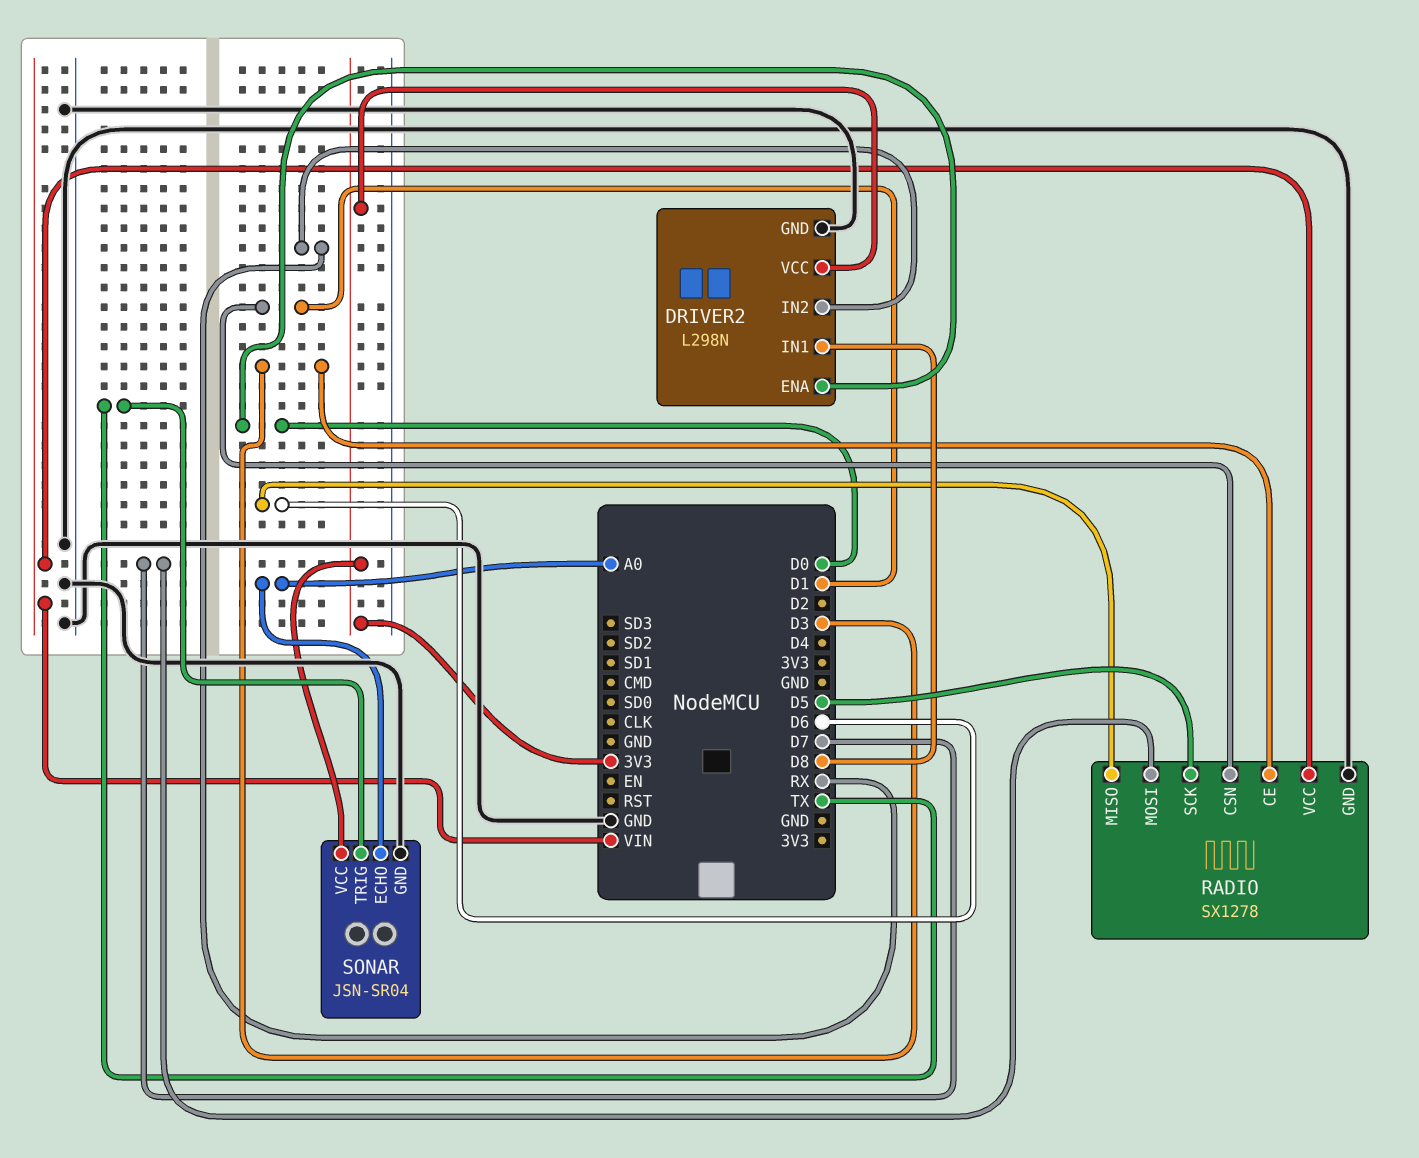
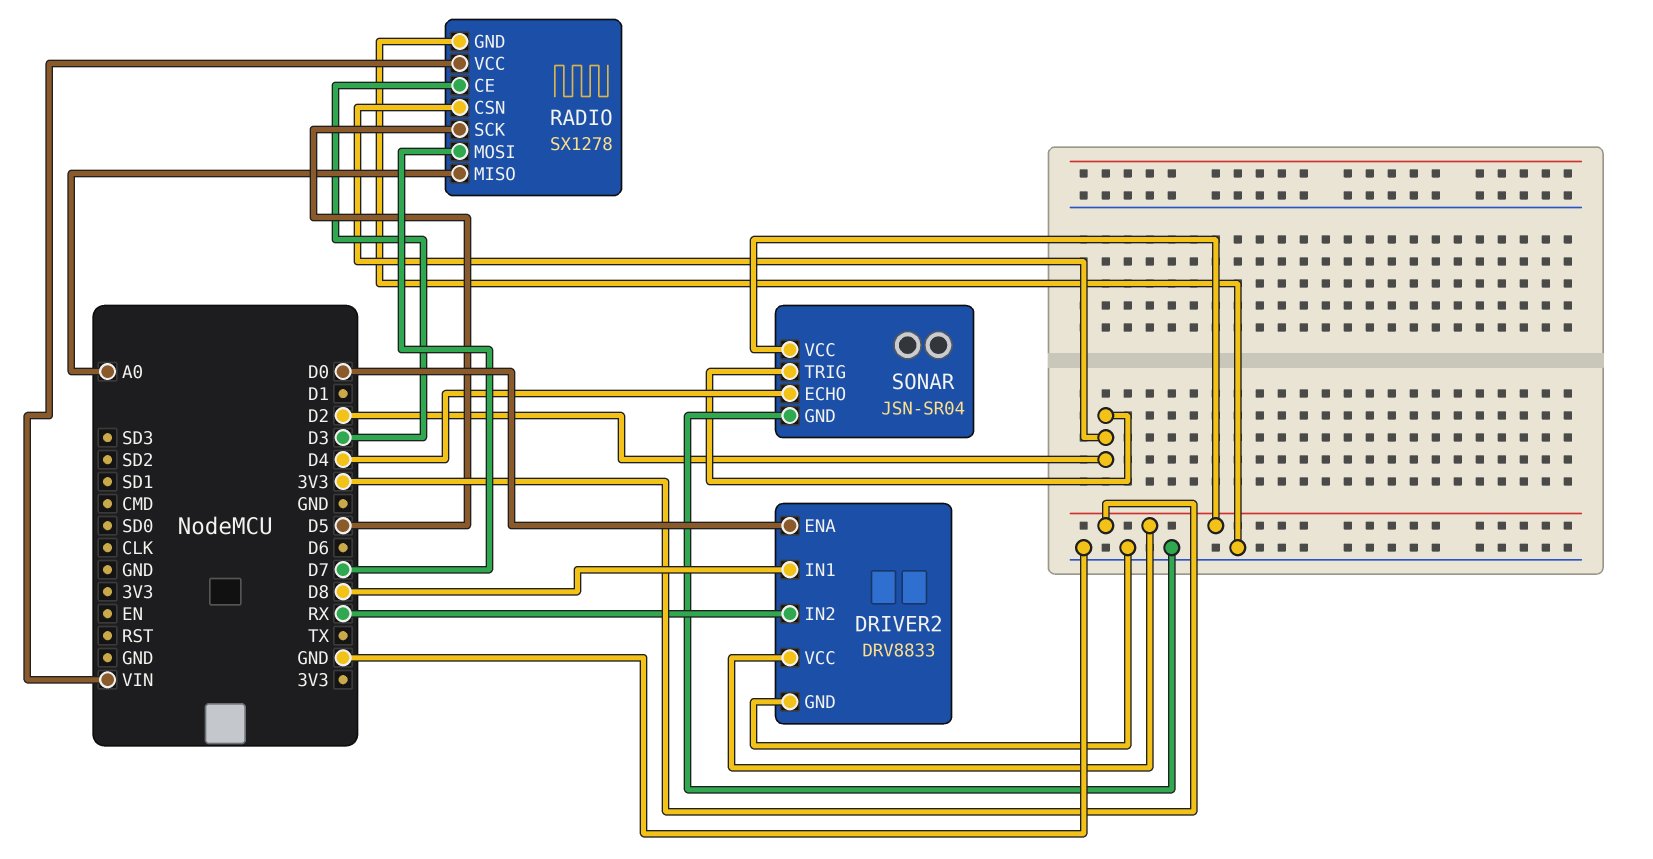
DRIVER2: L298N -> DRV8833
RADIO pin CSN: D1 -> D2
RADIO pin MISO: D6 -> A0
SONAR pin ECHO: A0 -> D4
SONAR pin TRIG: TX -> D2

